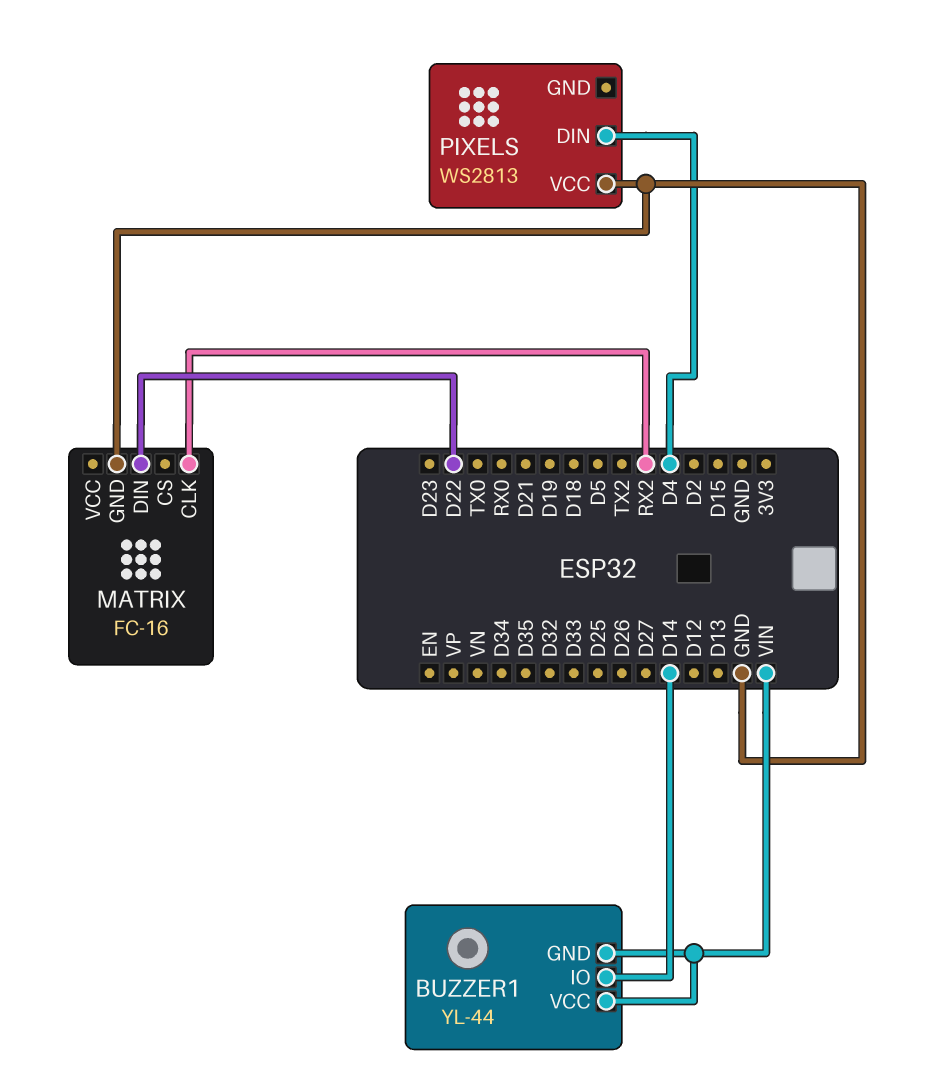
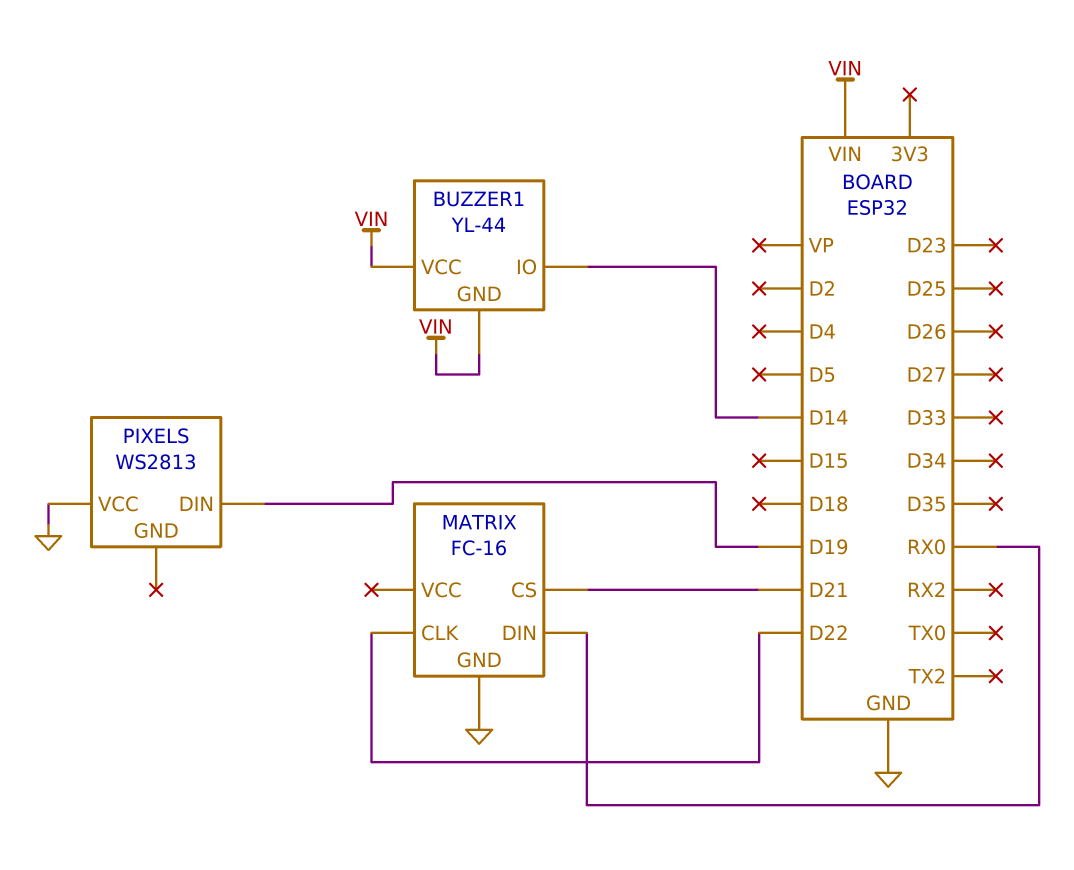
MATRIX pin CLK: RX2 -> D22
MATRIX pin CS: none -> D21
MATRIX pin DIN: D22 -> RX0
PIXELS pin DIN: D4 -> D19

